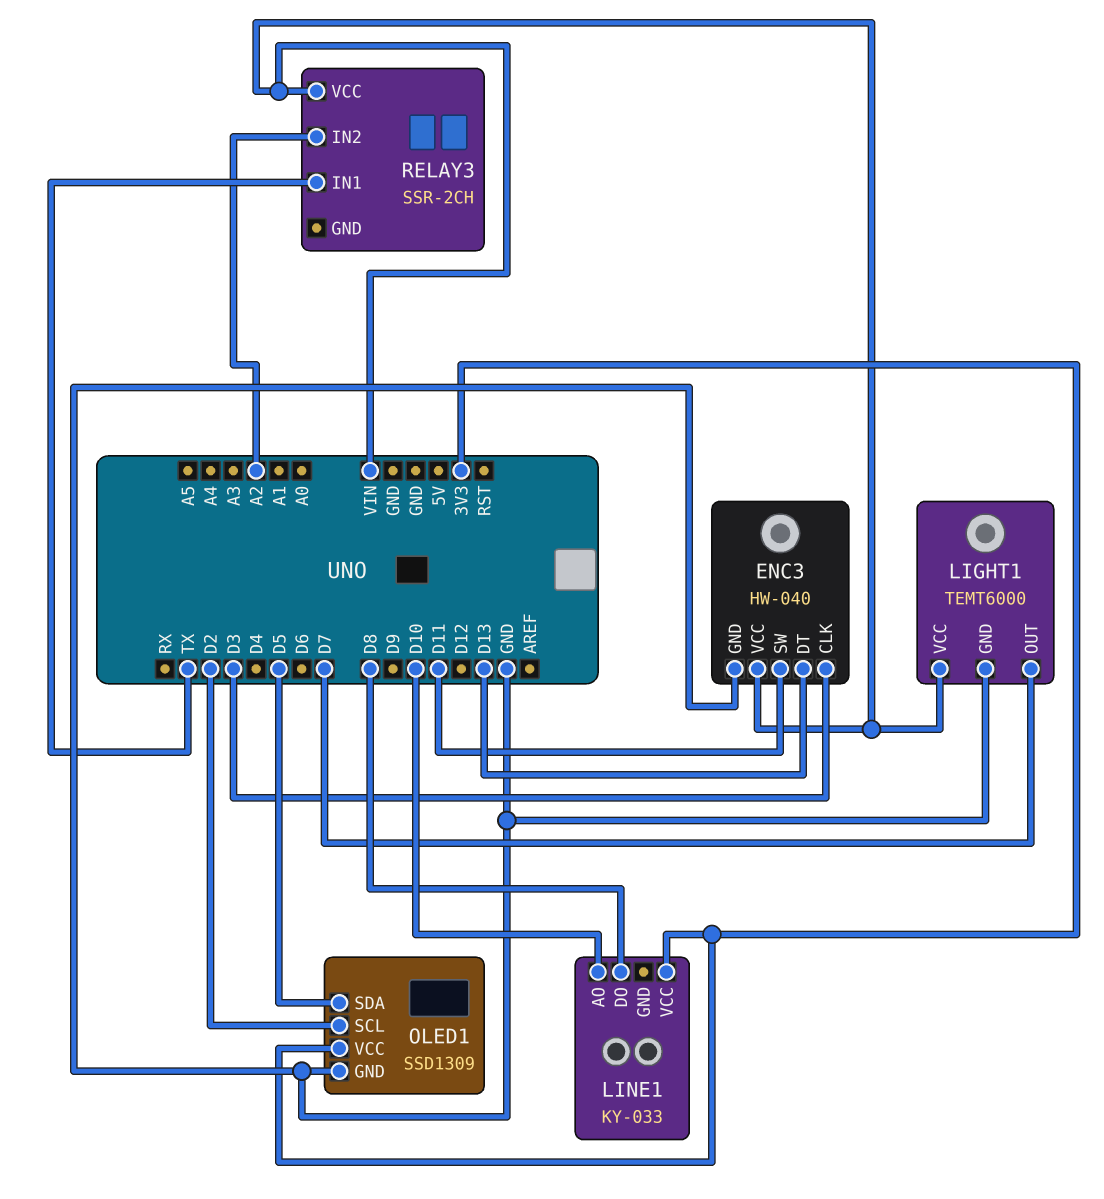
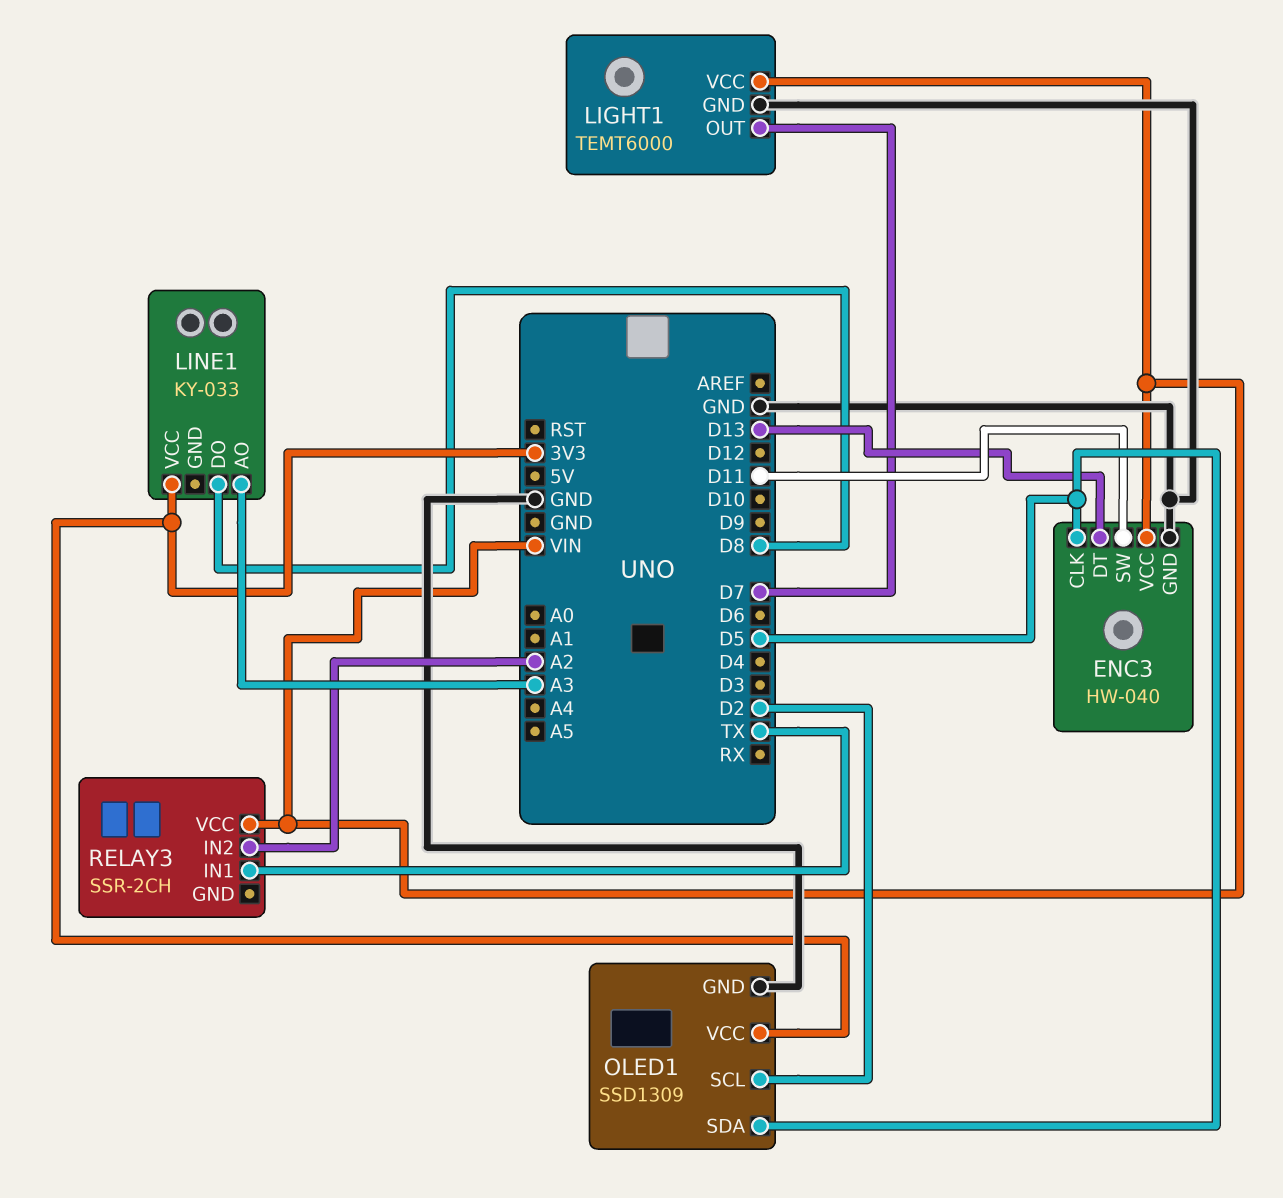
ENC3 pin CLK: D3 -> D5
LINE1 pin AO: D10 -> A3

